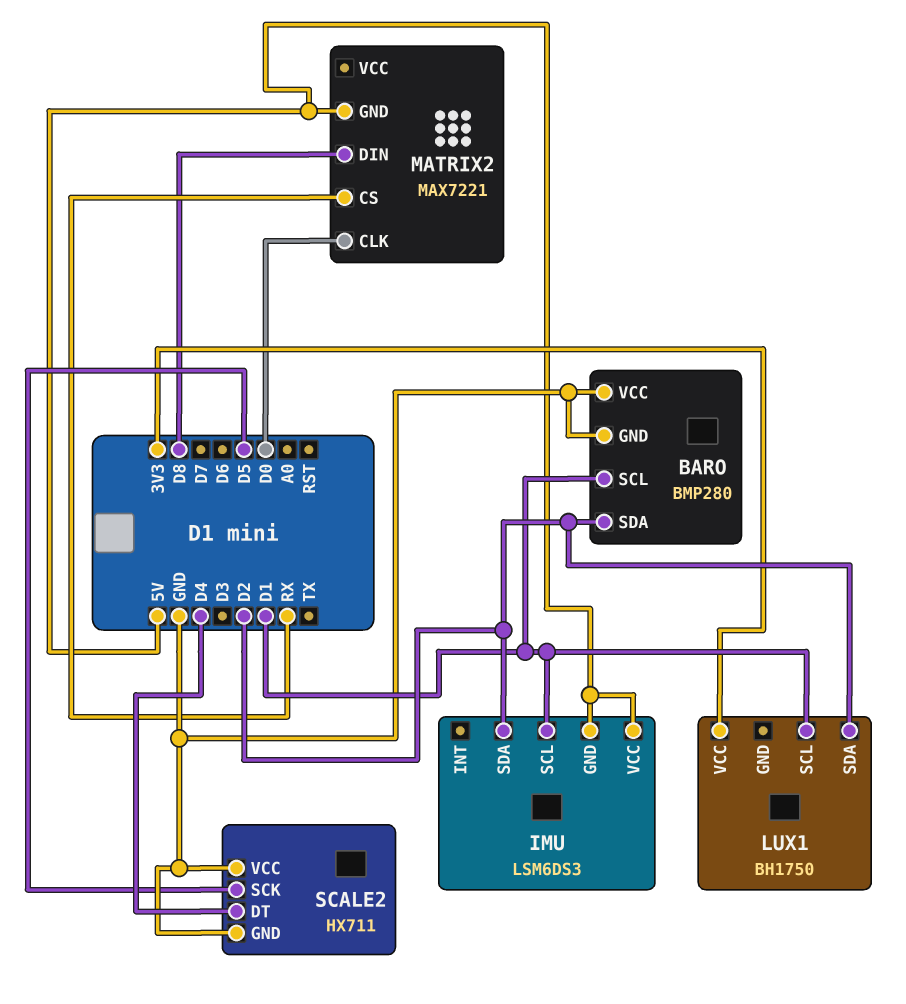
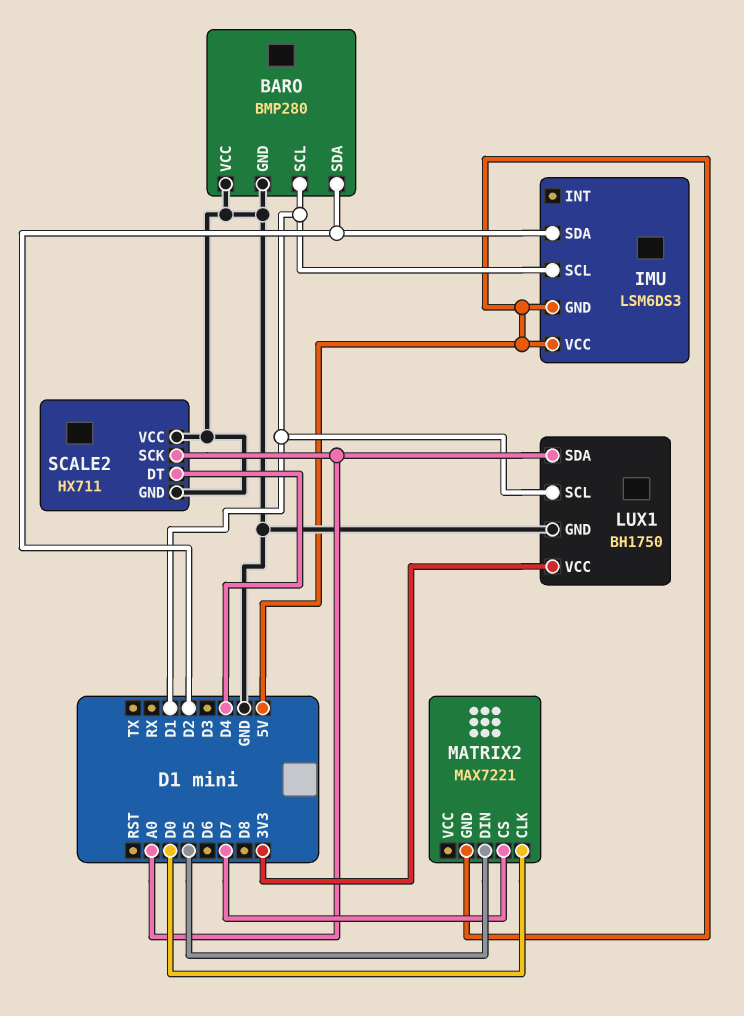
LUX1 pin GND: none -> GND
LUX1 pin SDA: D2 -> A0
MATRIX2 pin CS: RX -> D7
MATRIX2 pin DIN: D8 -> D5
SCALE2 pin SCK: D5 -> A0

